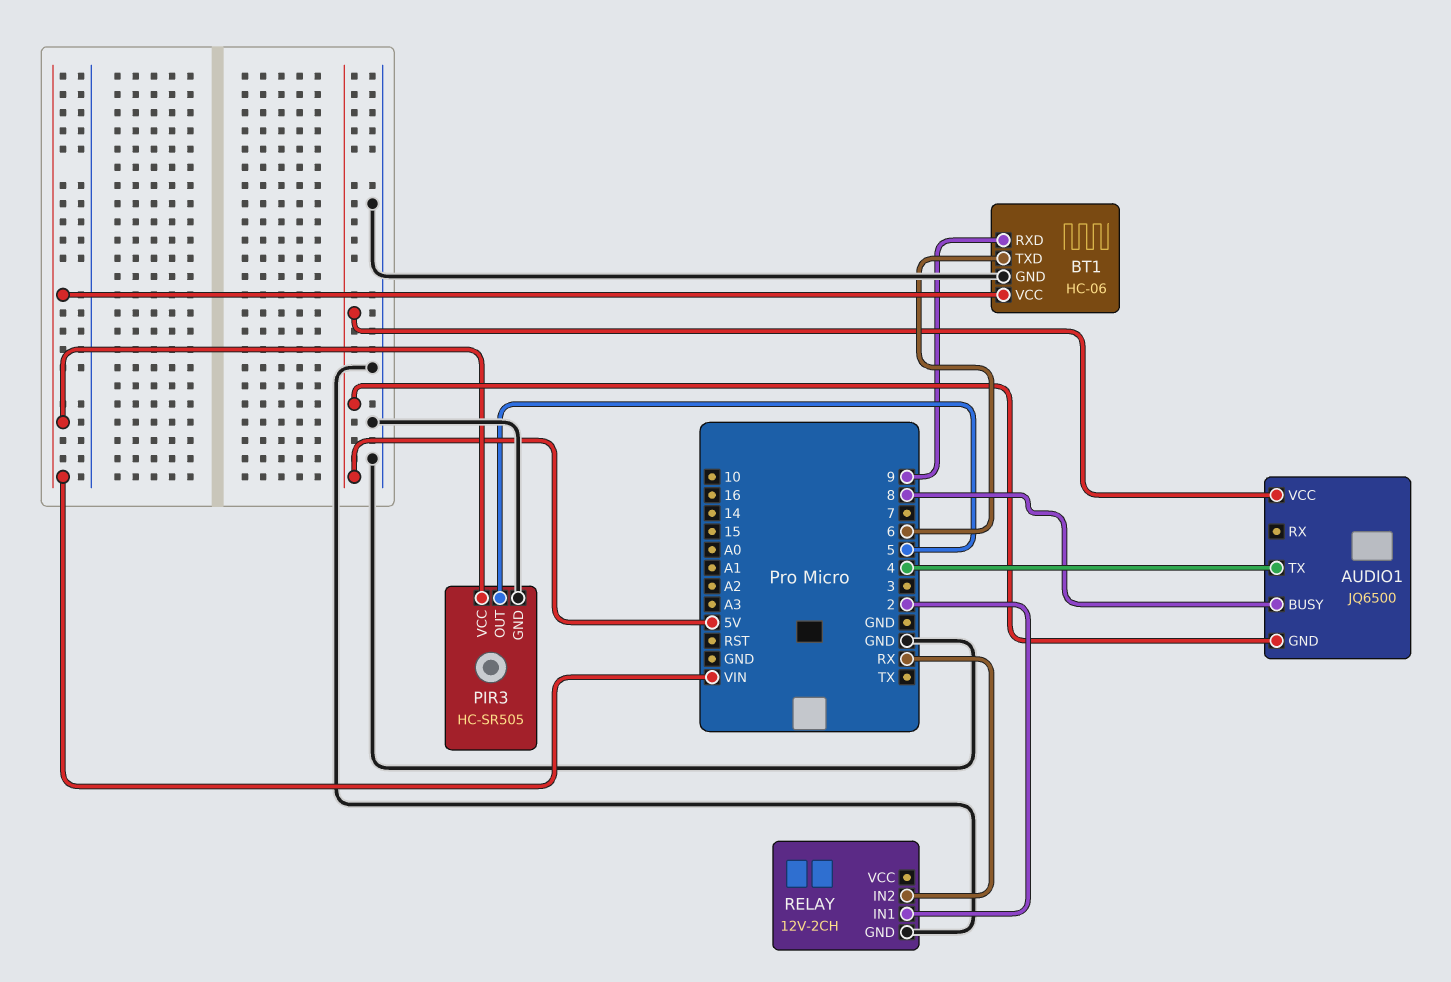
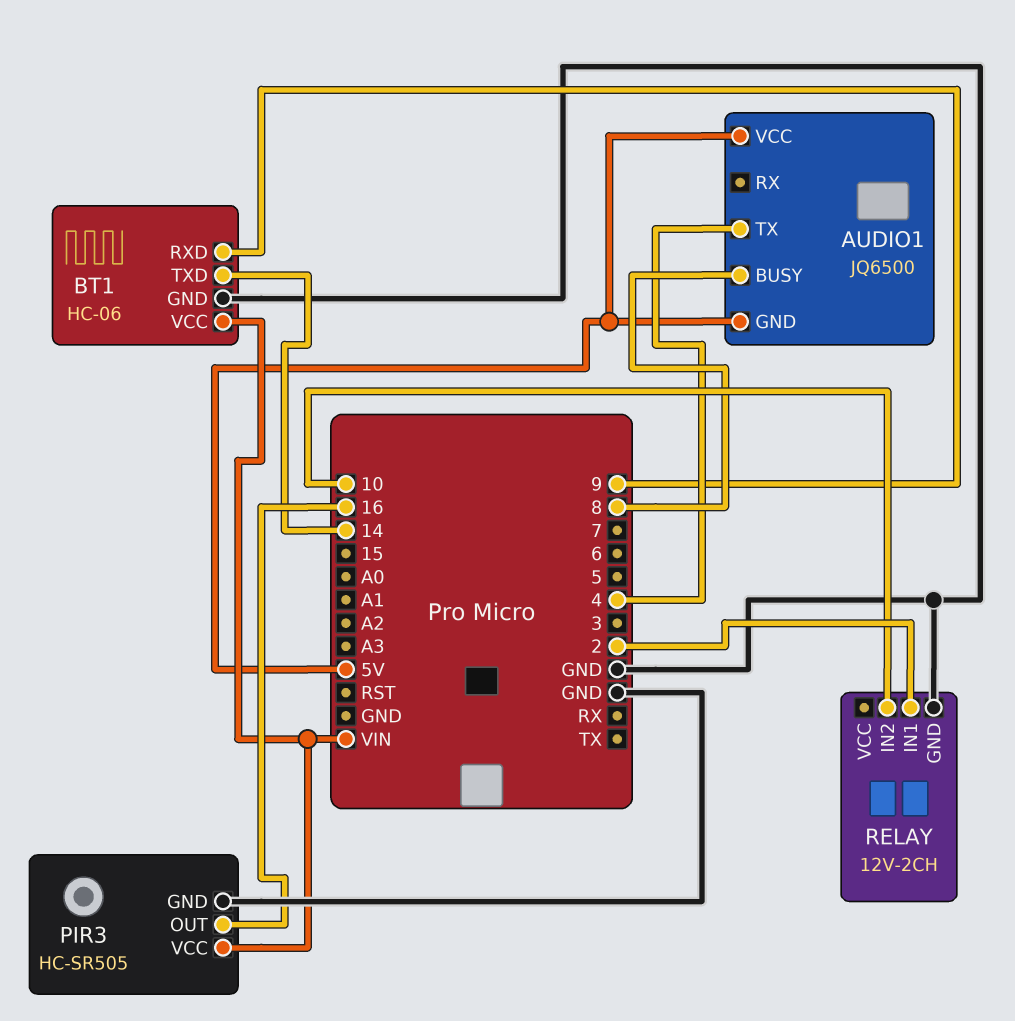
BT1 pin TXD: 6 -> 14
PIR3 pin OUT: 5 -> 16
RELAY pin IN2: RX -> 10

